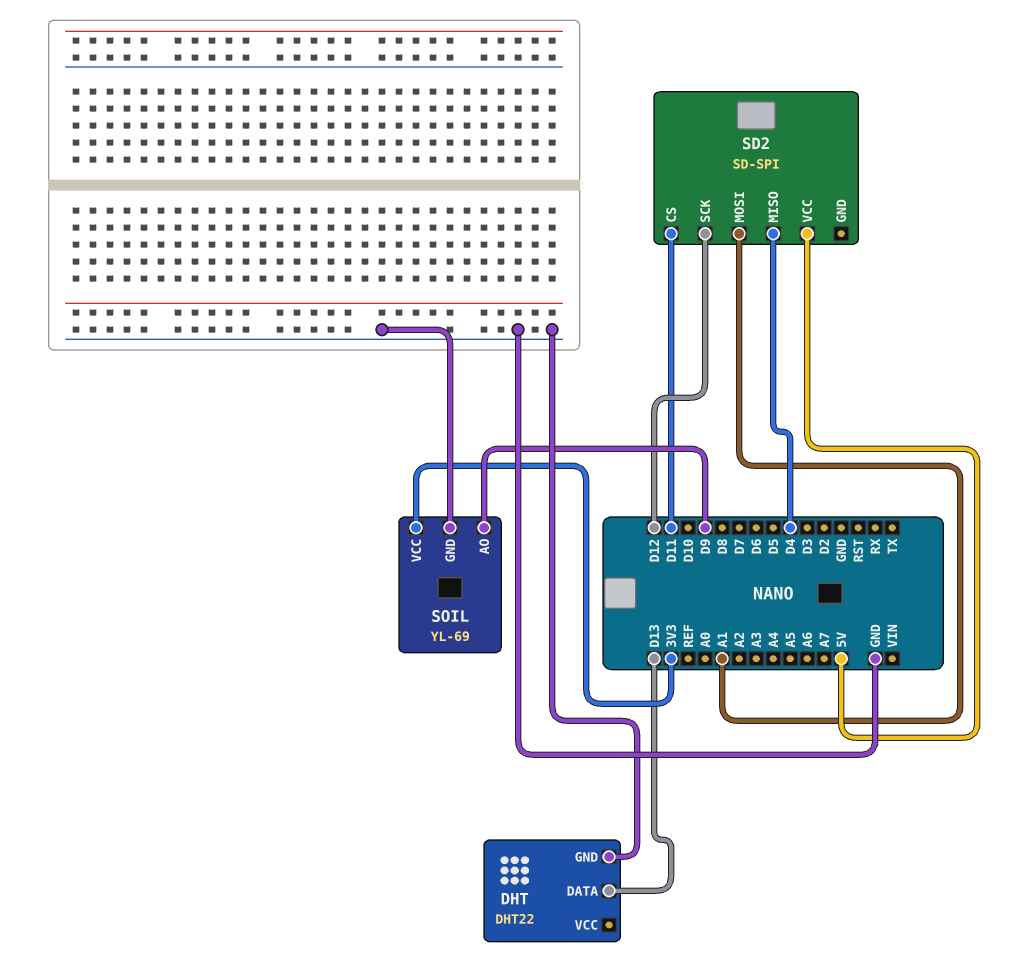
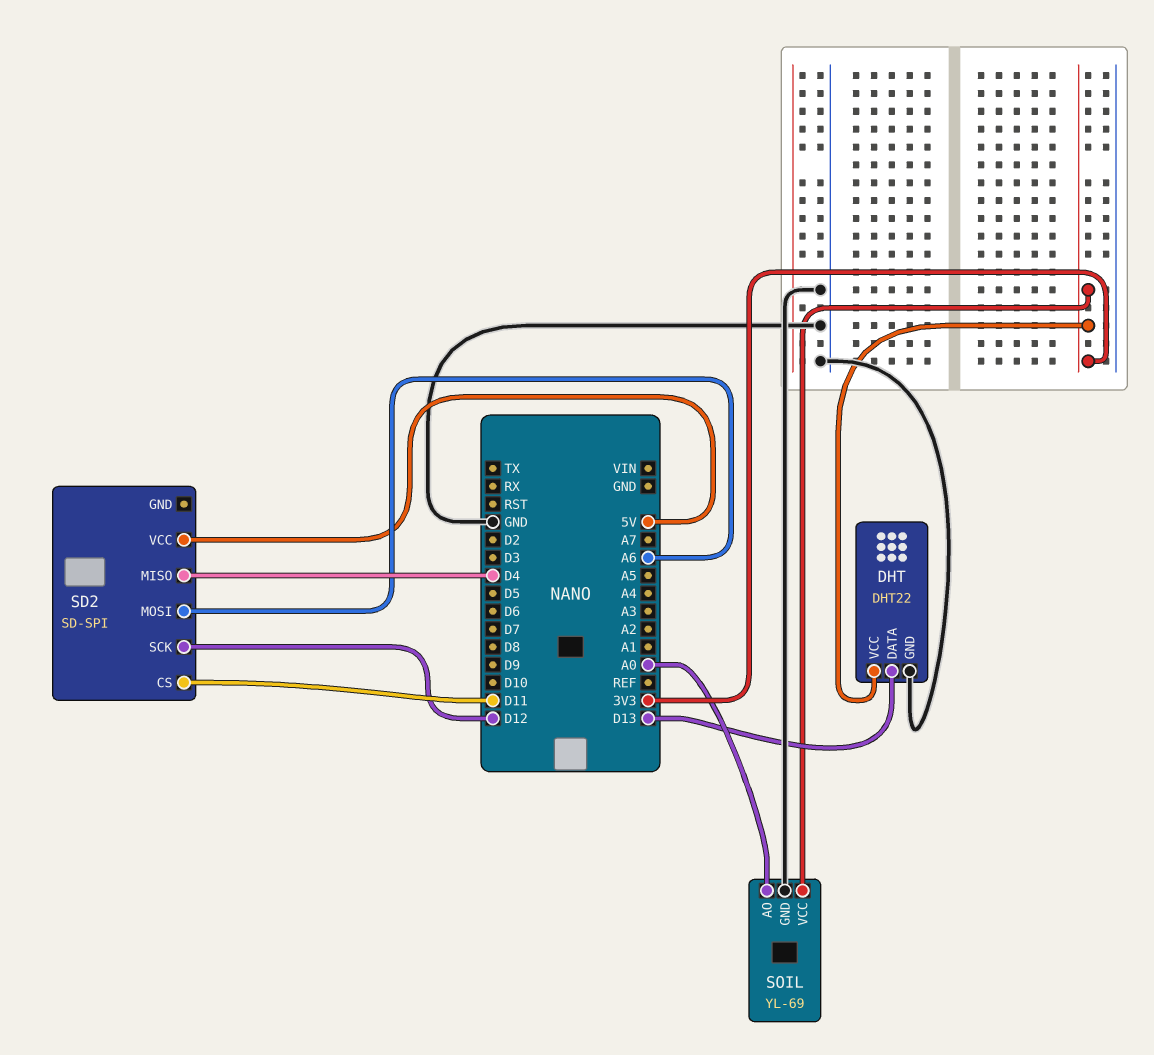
DHT pin VCC: none -> 3V3
SD2 pin MOSI: A1 -> A6
SOIL pin AO: D9 -> A0

